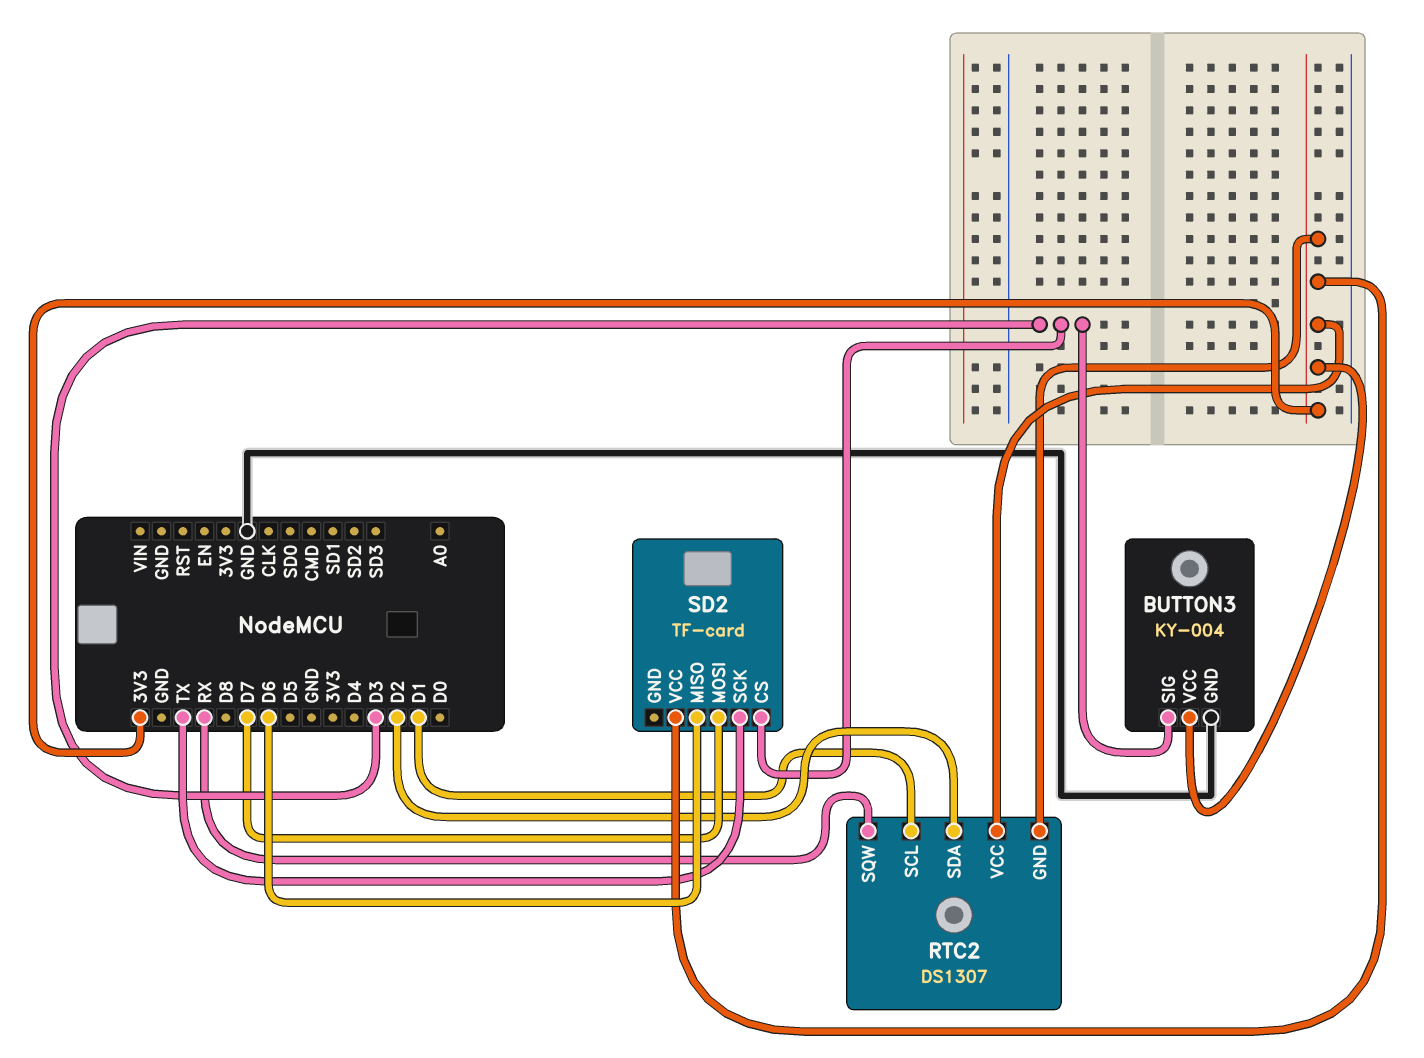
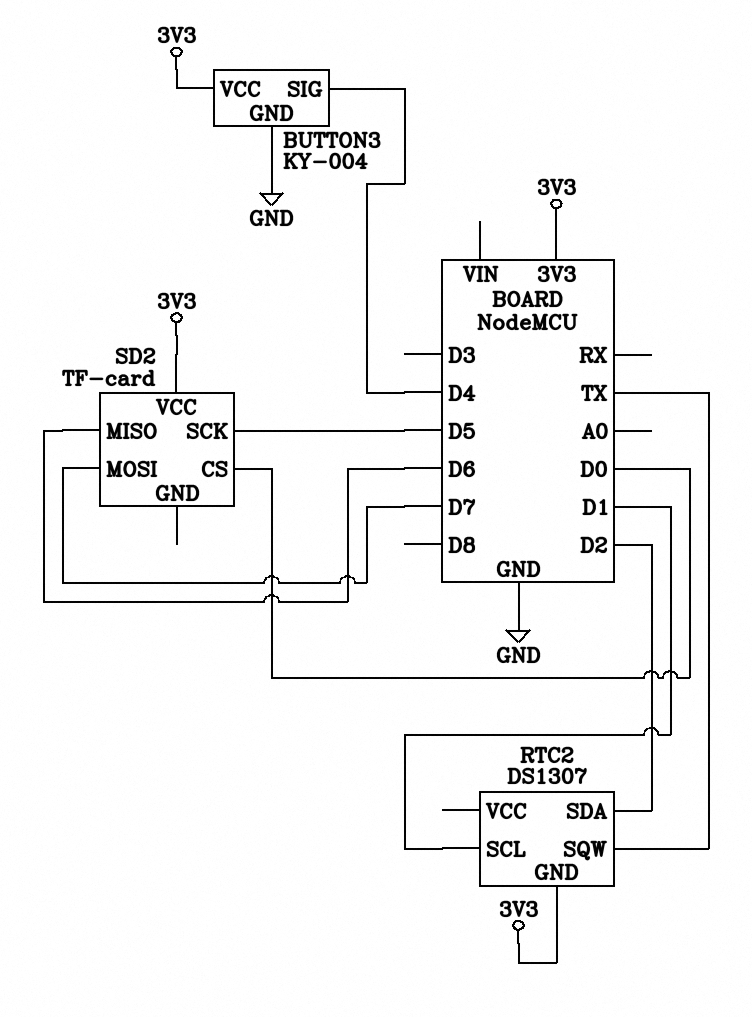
BUTTON3 pin SIG: D3 -> D4
RTC2 pin SQW: RX -> TX
RTC2 pin VCC: 3V3 -> none
SD2 pin CS: D3 -> D0
SD2 pin SCK: TX -> D5

